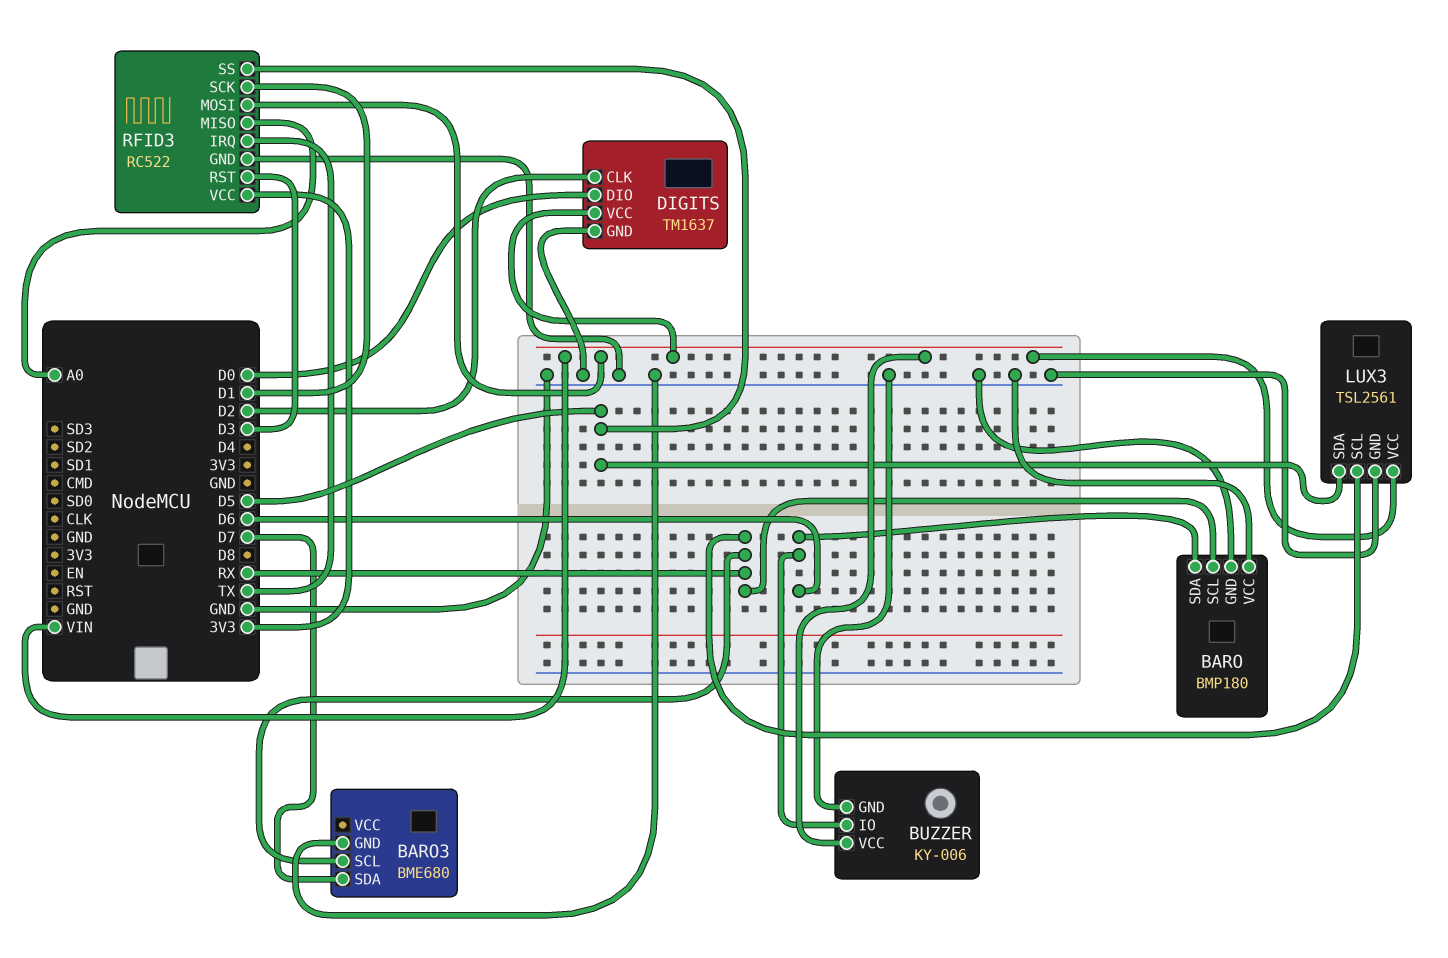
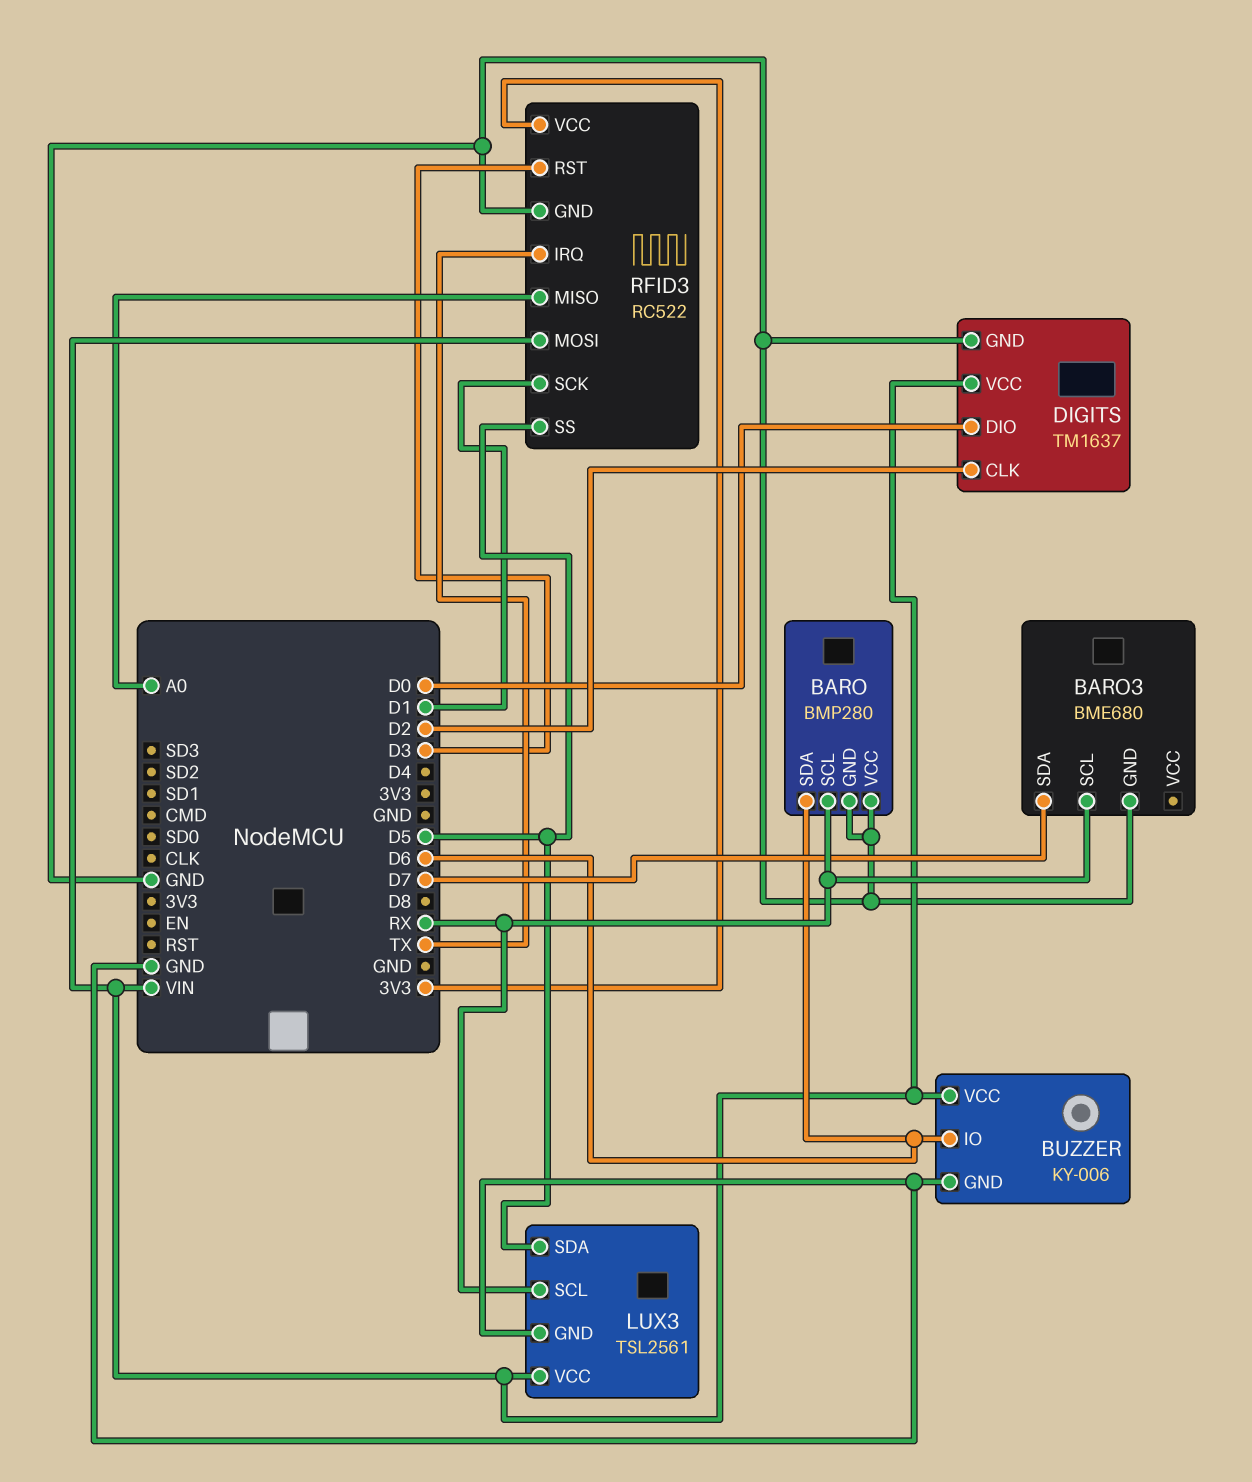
BARO: BMP180 -> BMP280

